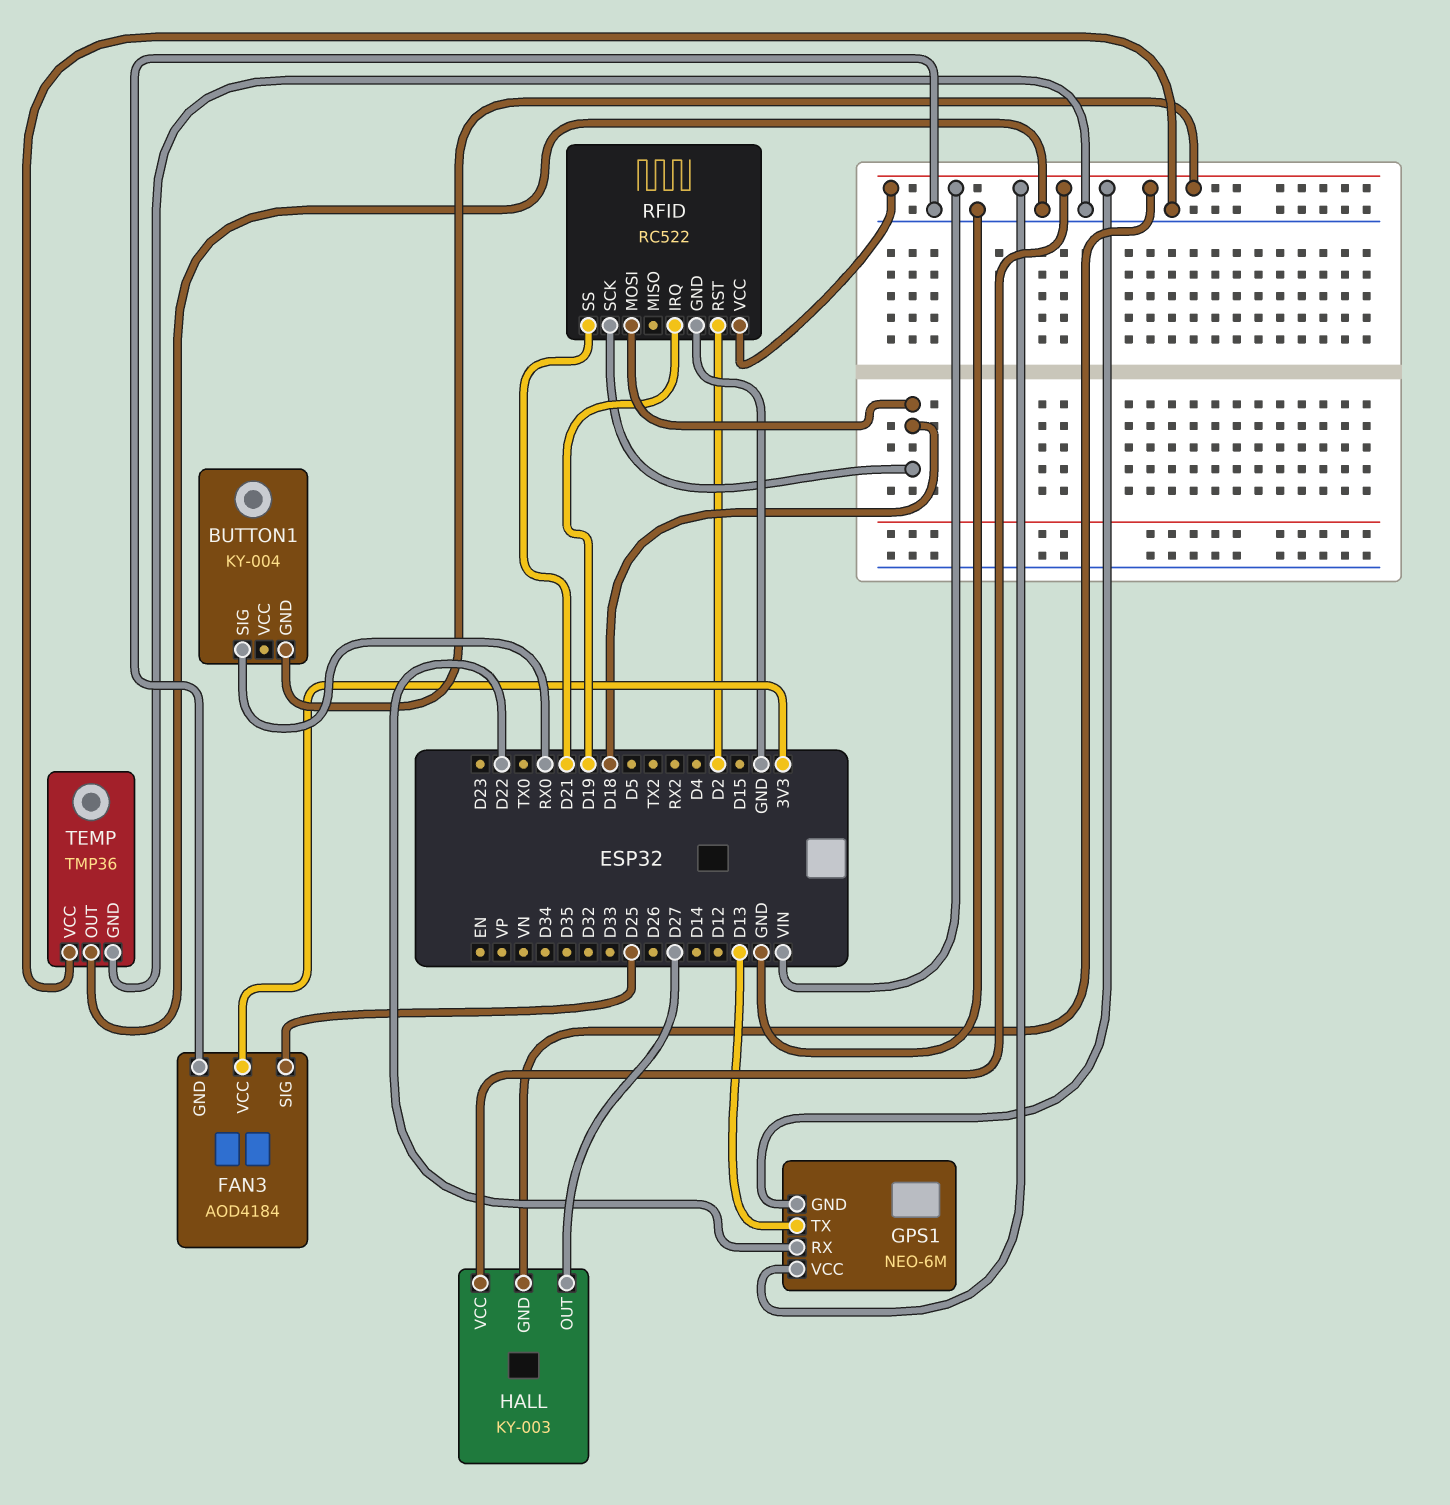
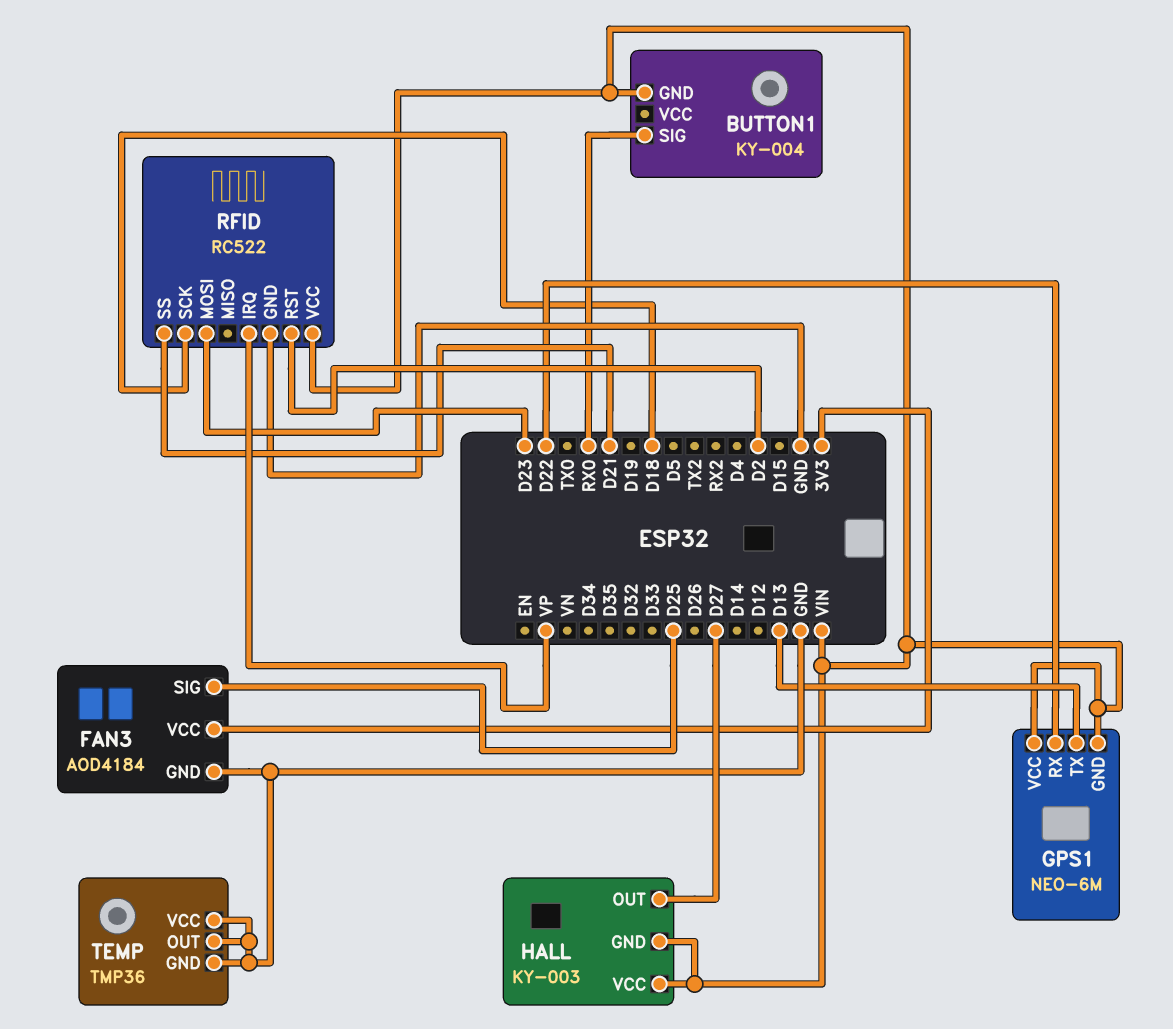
RFID pin IRQ: D19 -> VP
RFID pin MOSI: D18 -> D23

